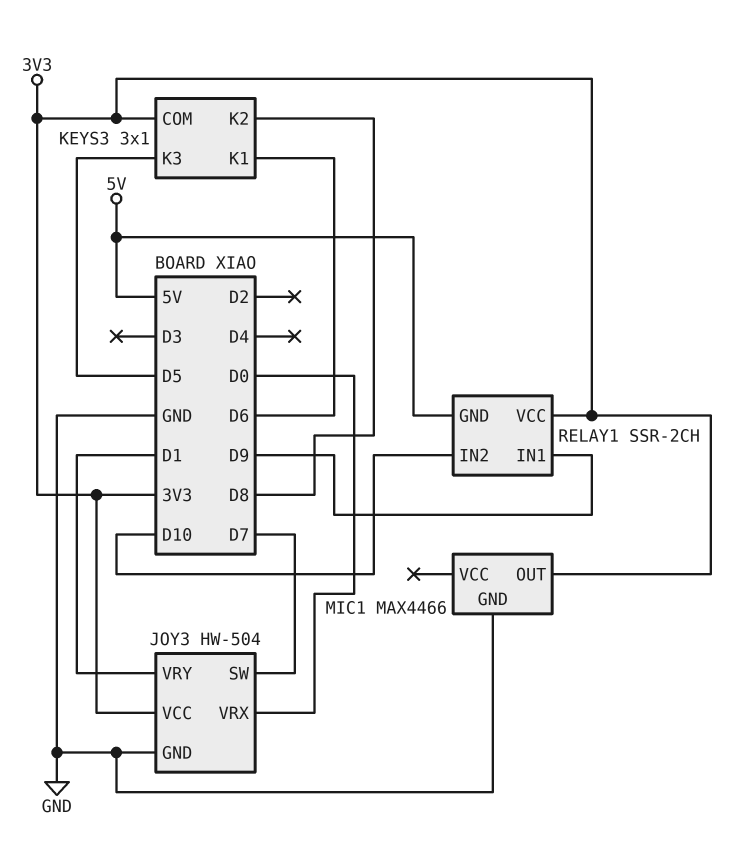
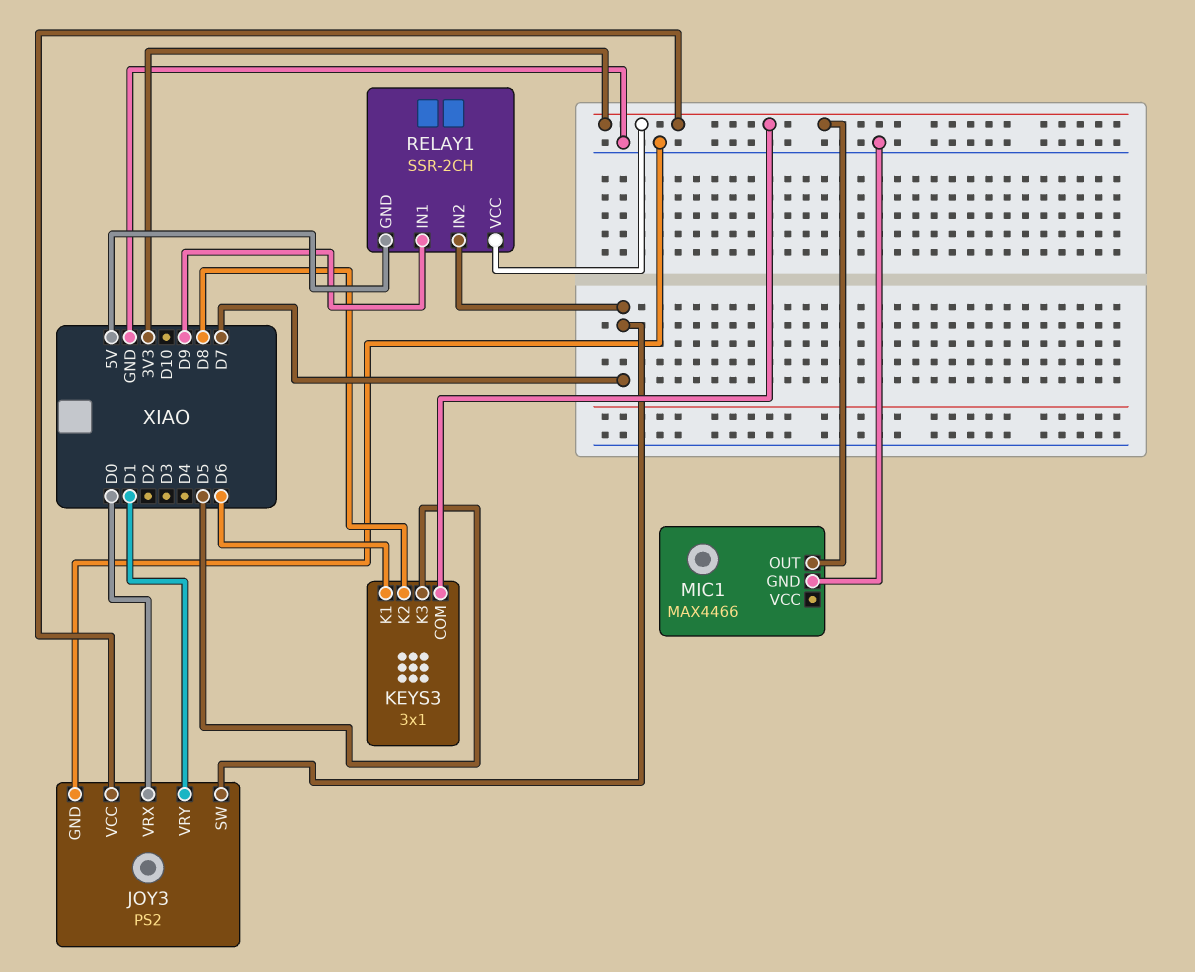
JOY3: HW-504 -> PS2
RELAY1 pin IN2: D10 -> D7

